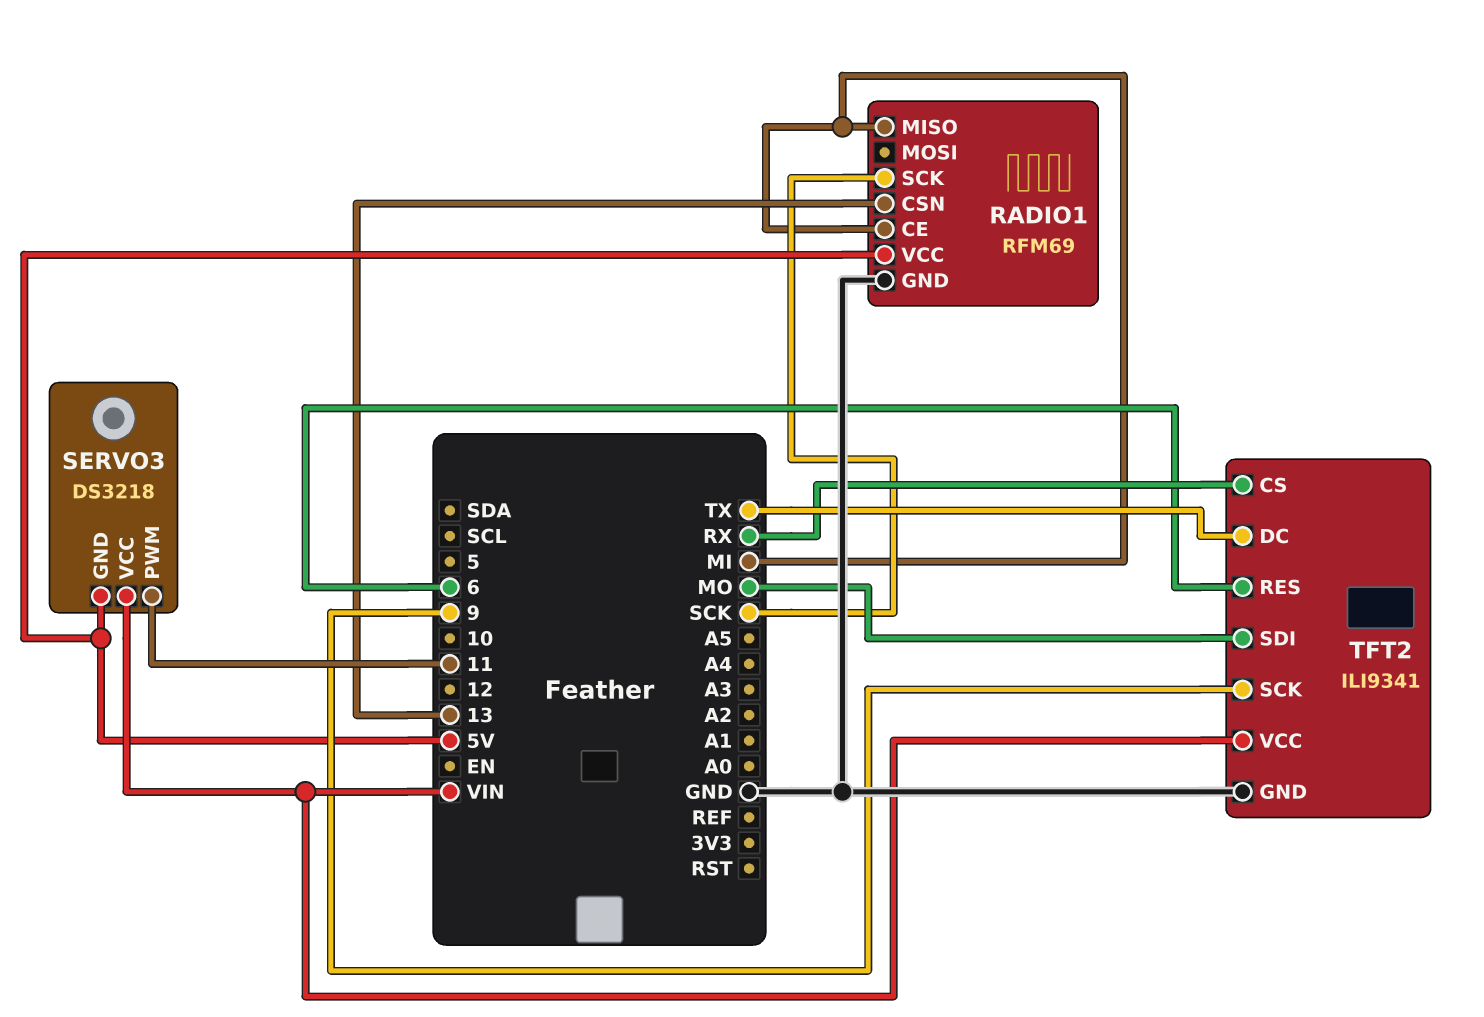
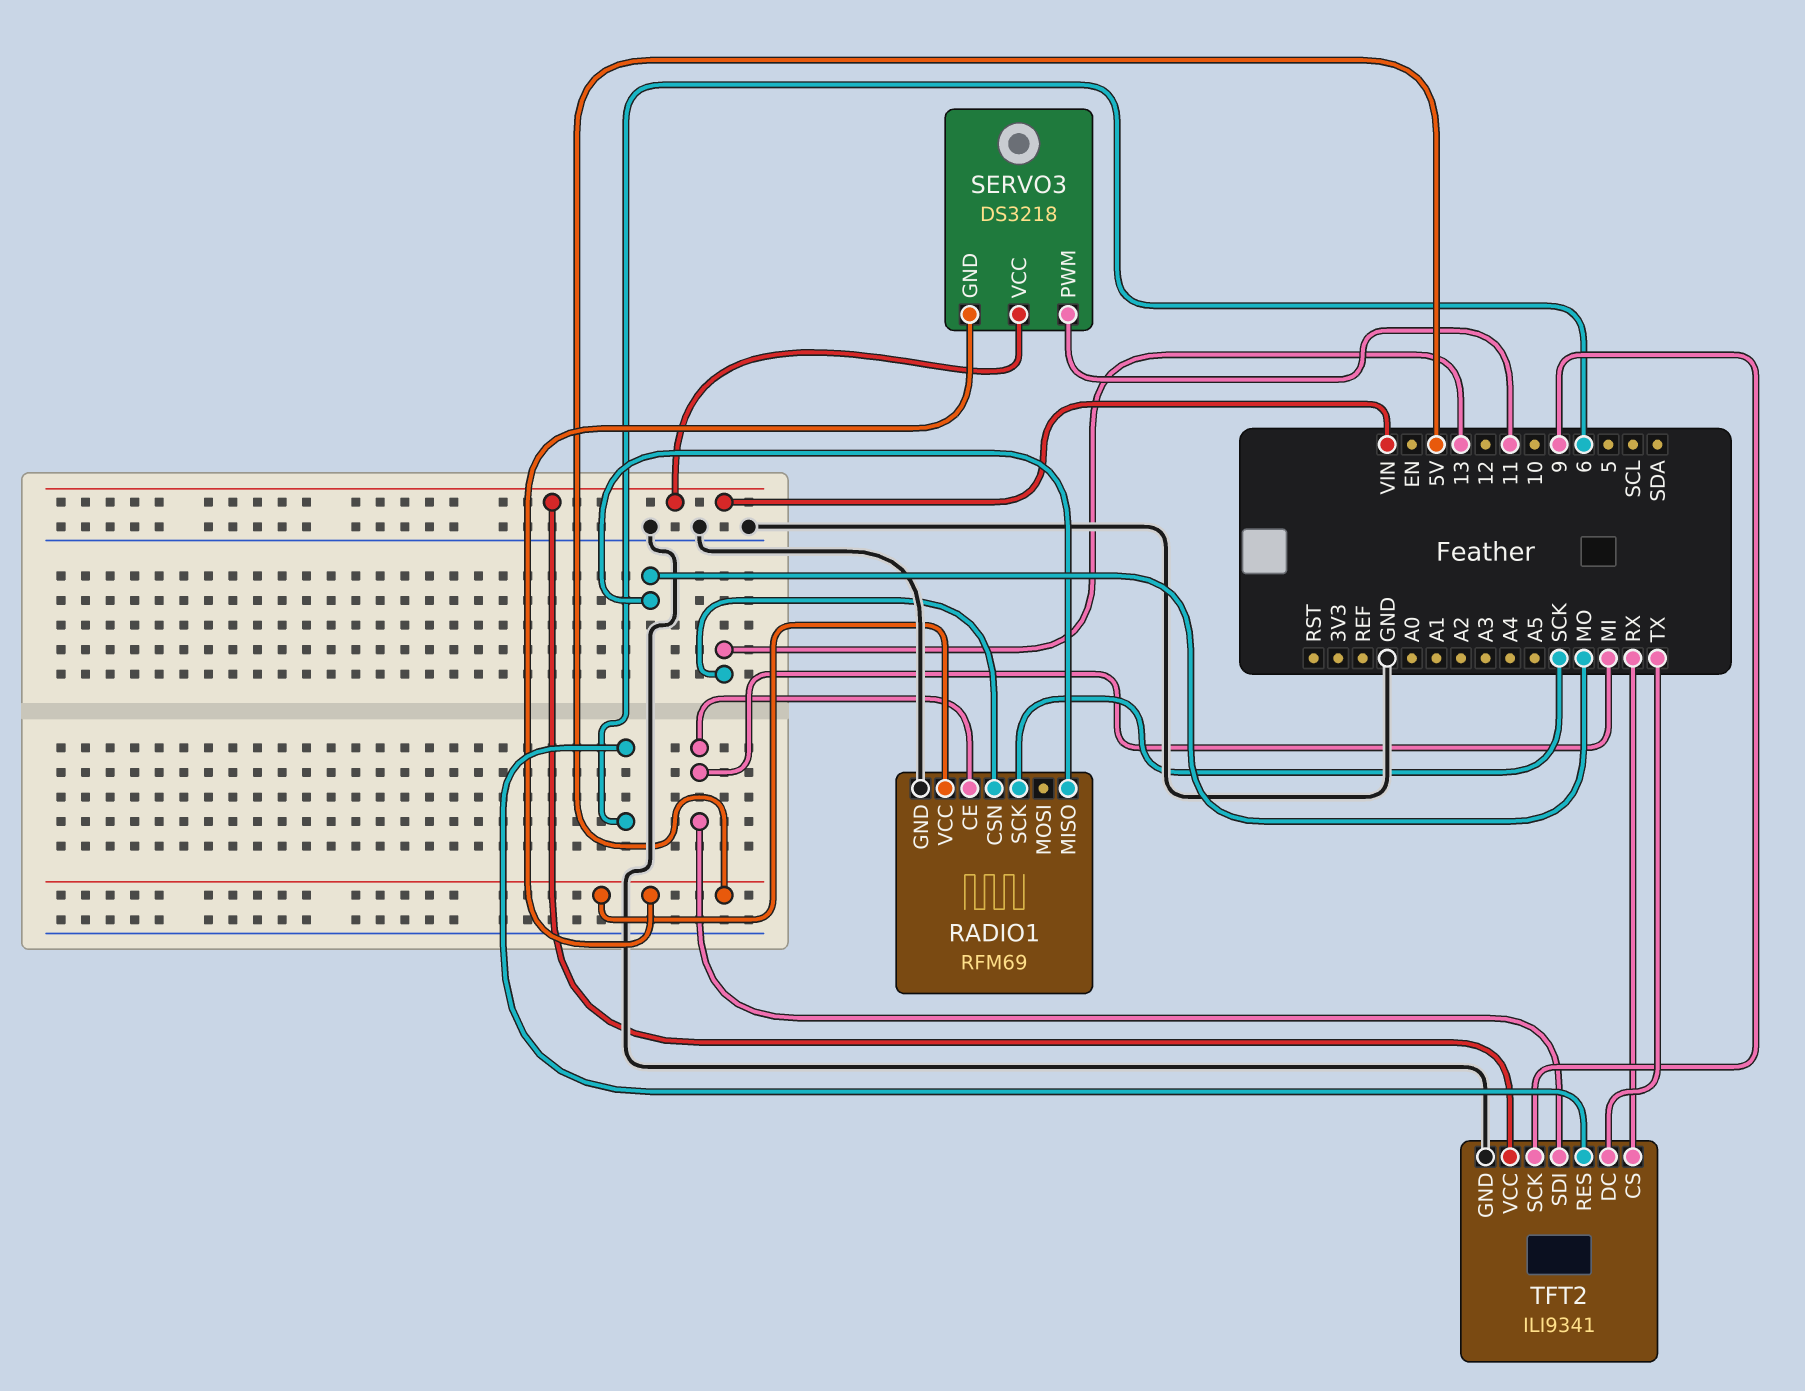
RADIO1 pin MISO: MI -> MO
TFT2 pin SDI: MO -> MI

